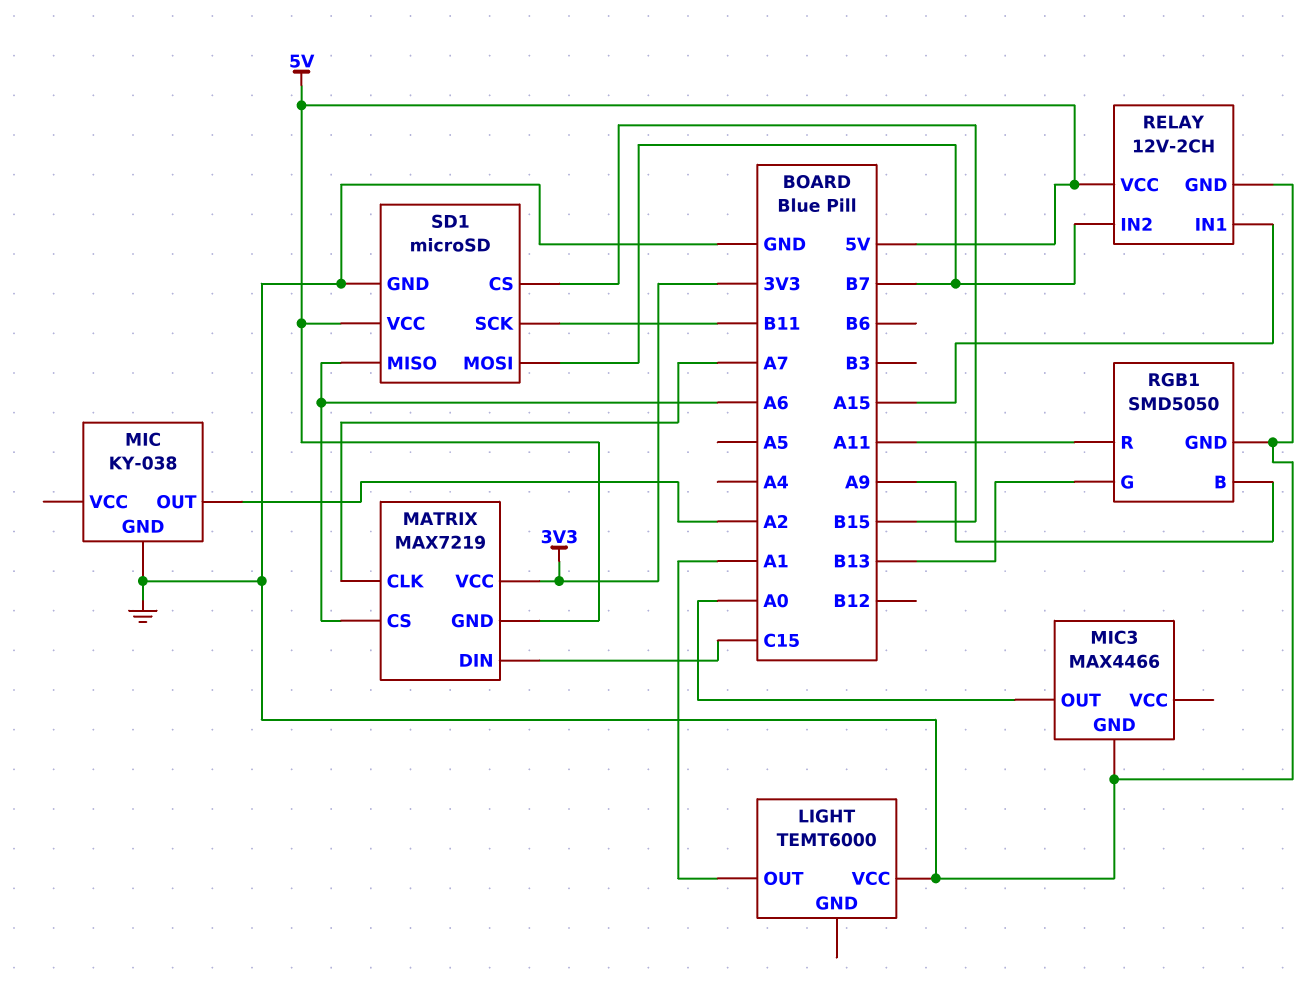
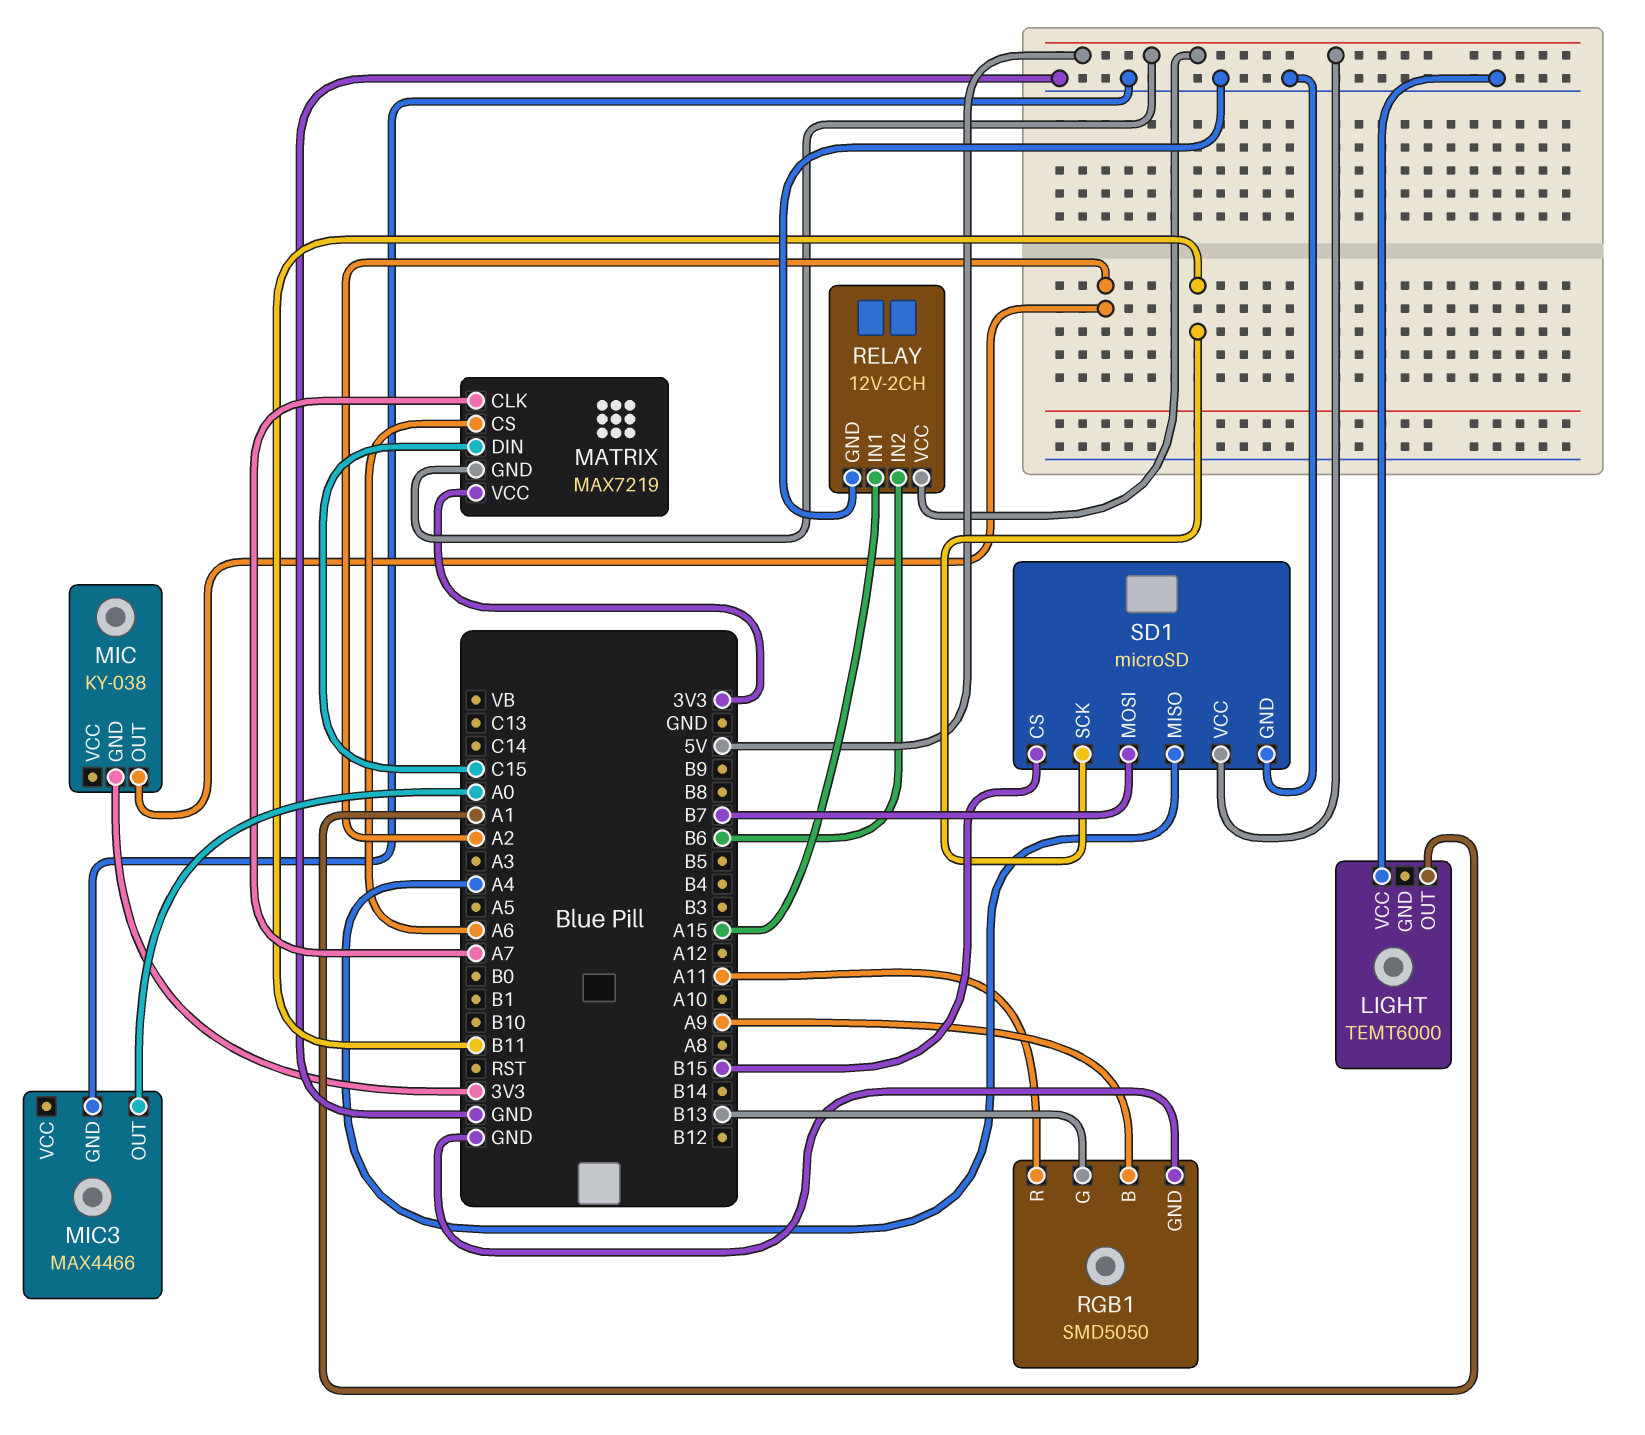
MIC pin GND: GND -> 3V3
RELAY pin IN2: B7 -> B6
SD1 pin MISO: A6 -> A4

